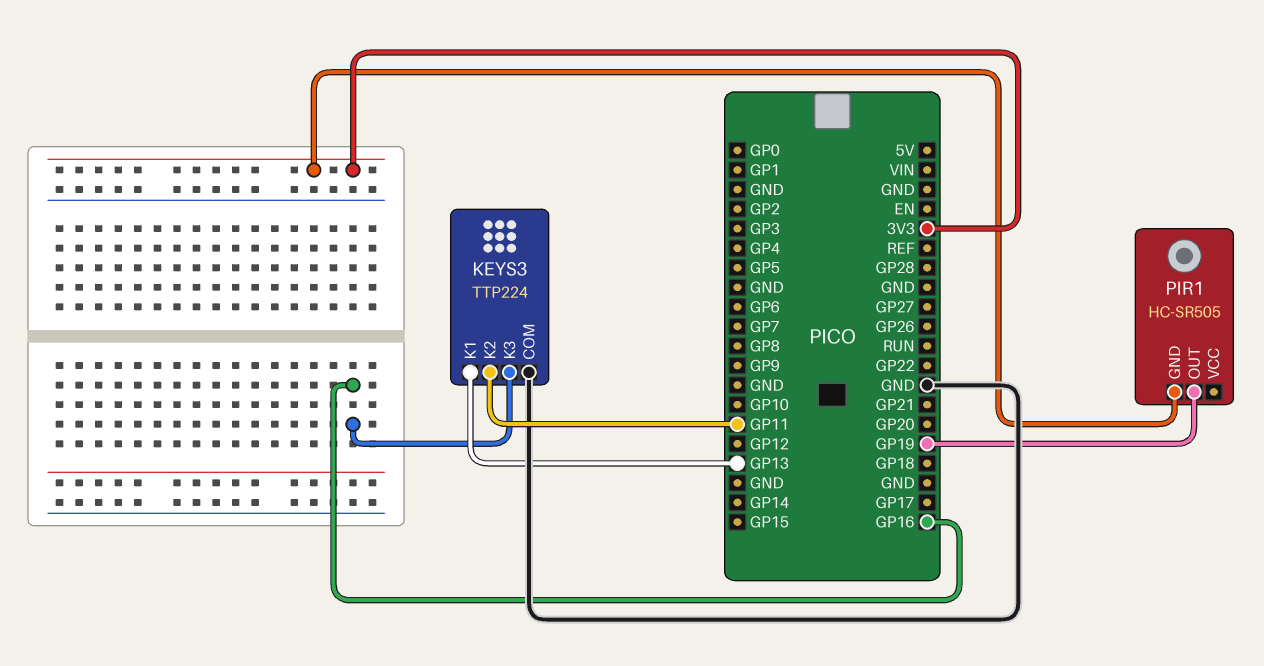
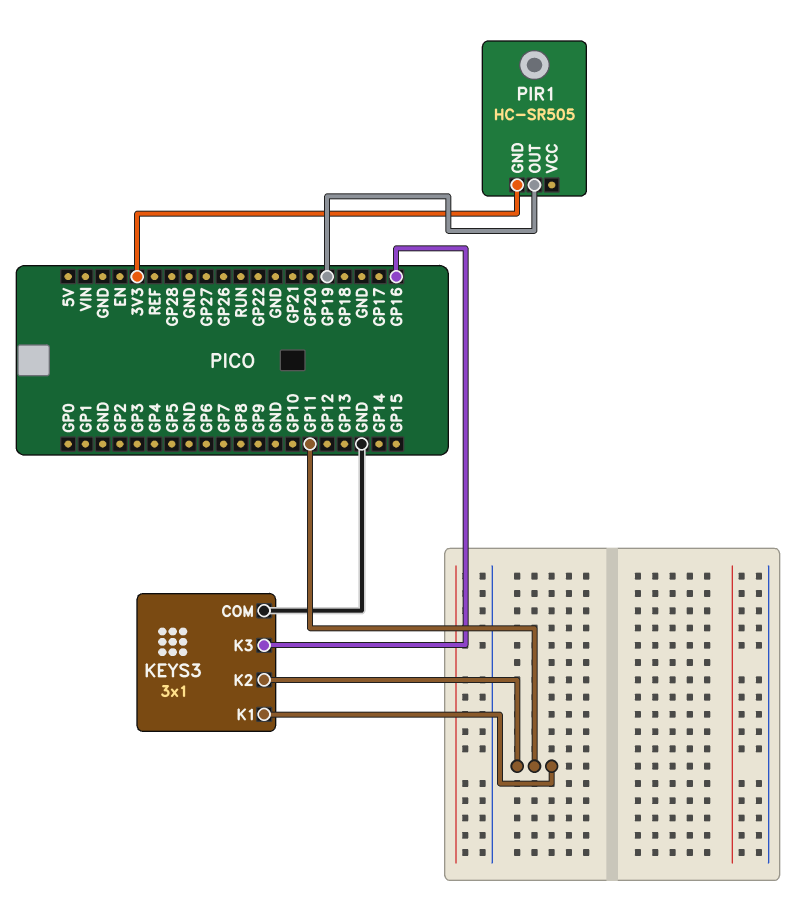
KEYS3: TTP224 -> 3x1
KEYS3 pin K1: GP13 -> GP11

